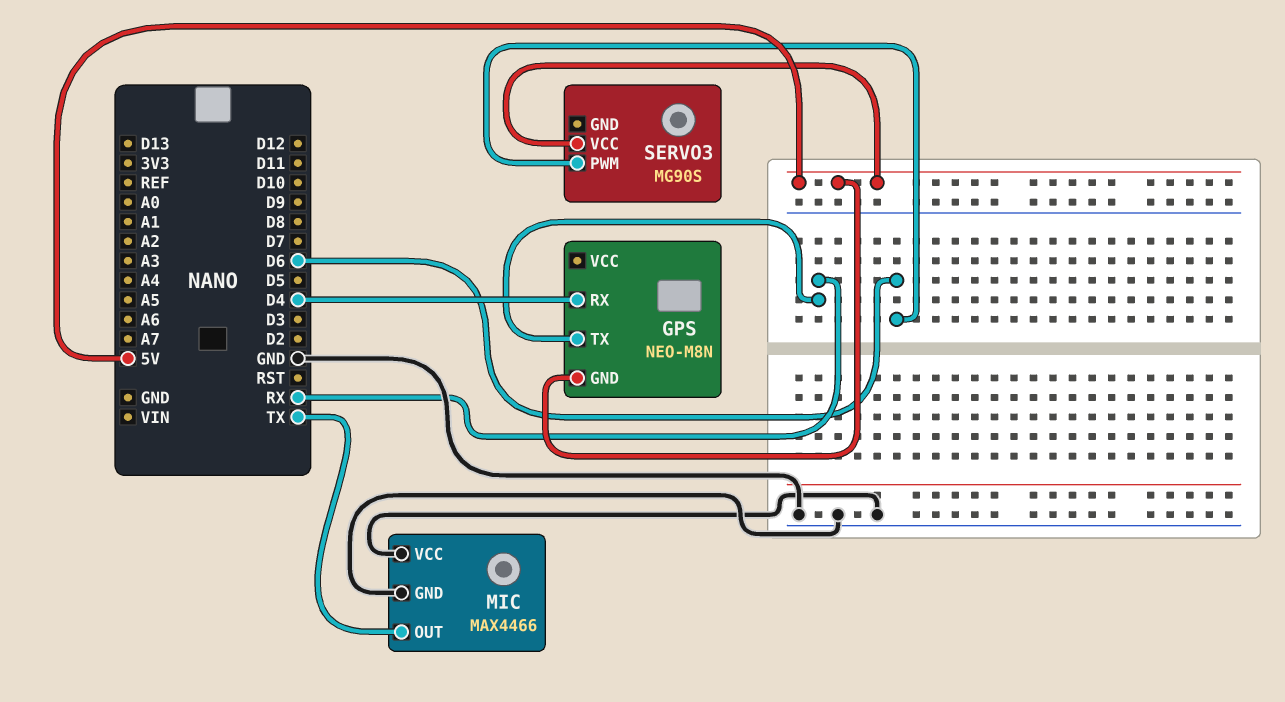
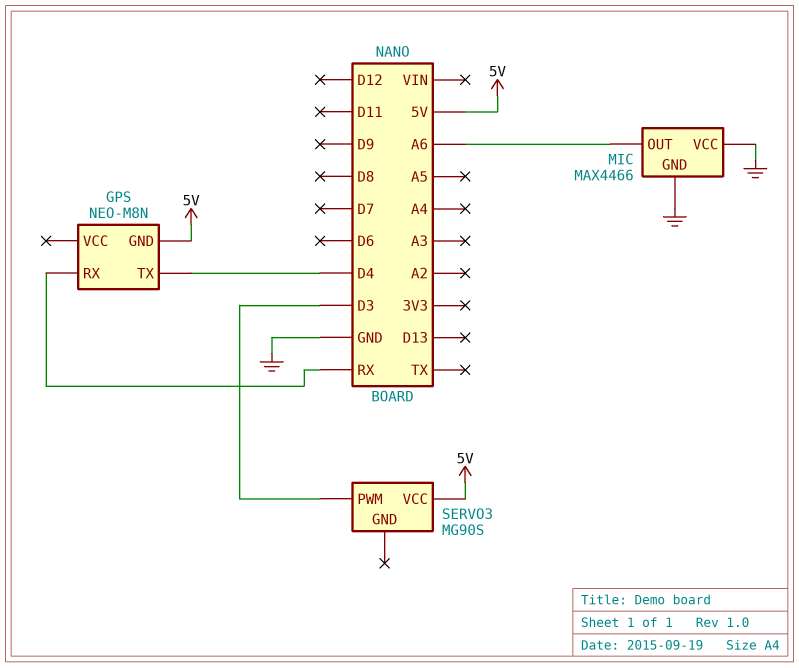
GPS pin RX: D4 -> RX
GPS pin TX: RX -> D4
MIC pin OUT: TX -> A6
SERVO3 pin PWM: D6 -> D3

